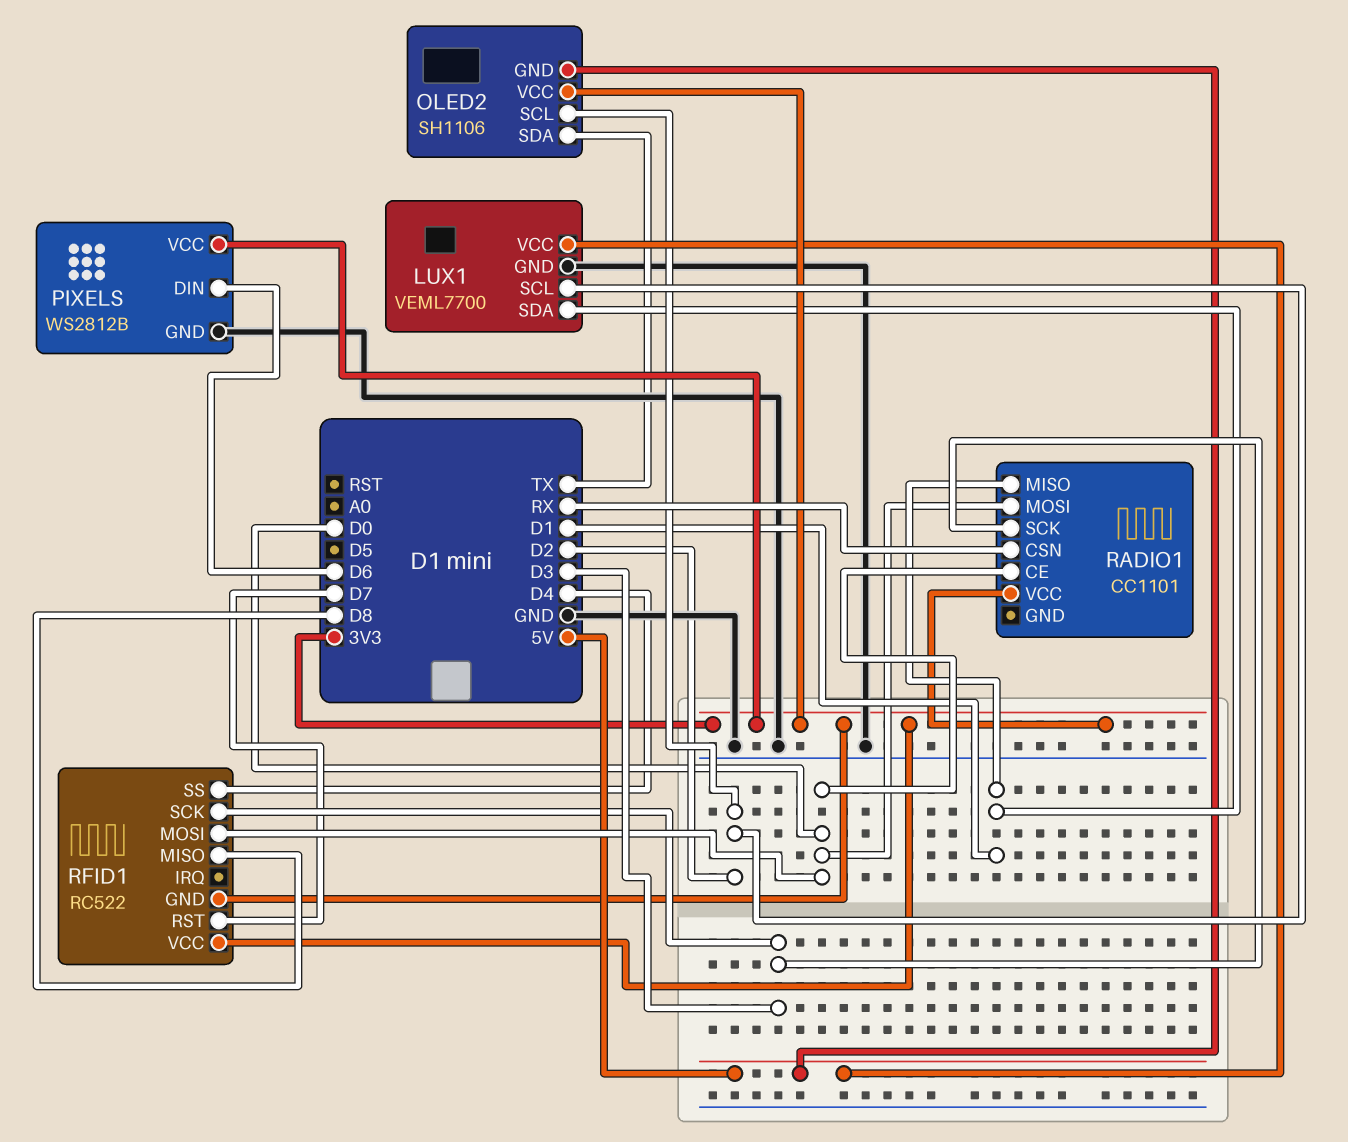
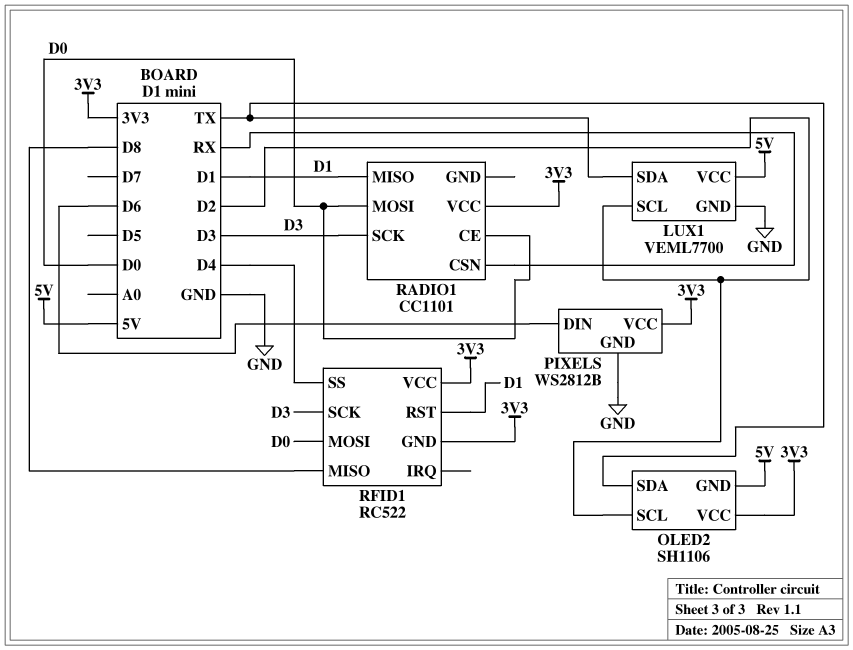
LUX1 pin SDA: D1 -> TX
RFID1 pin RST: D7 -> D1

